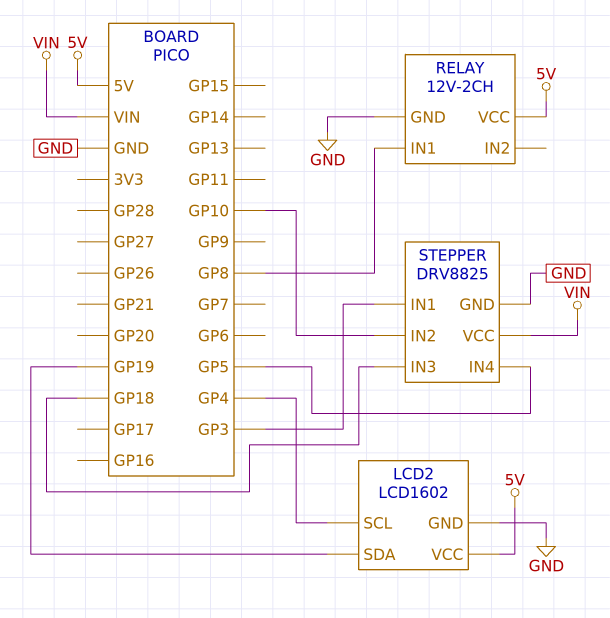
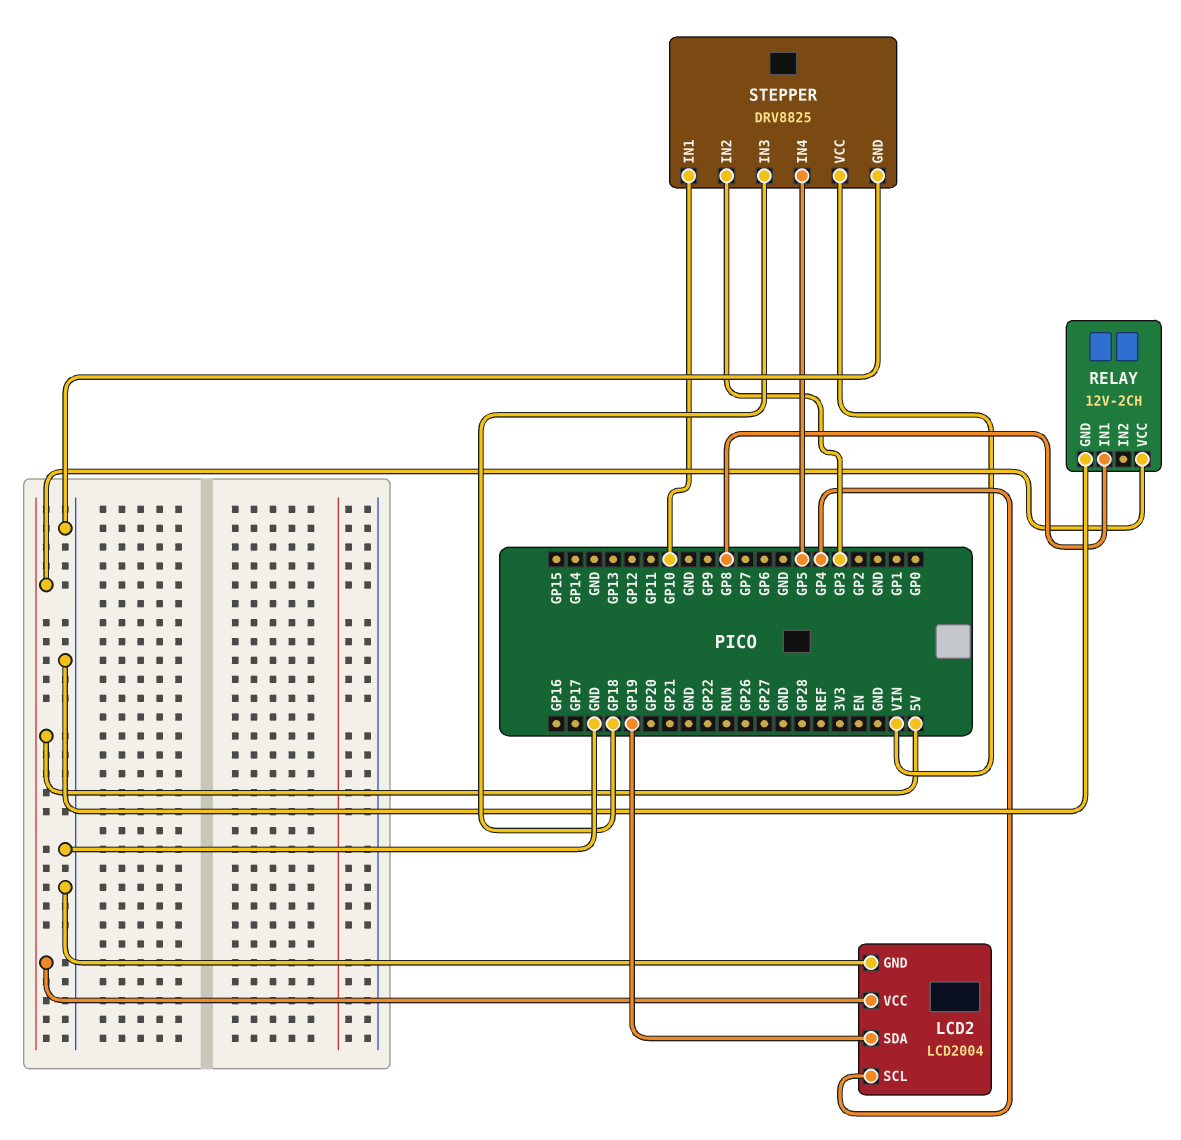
LCD2: LCD1602 -> LCD2004
STEPPER pin IN1: GP3 -> GP10
STEPPER pin IN2: GP10 -> GP3

